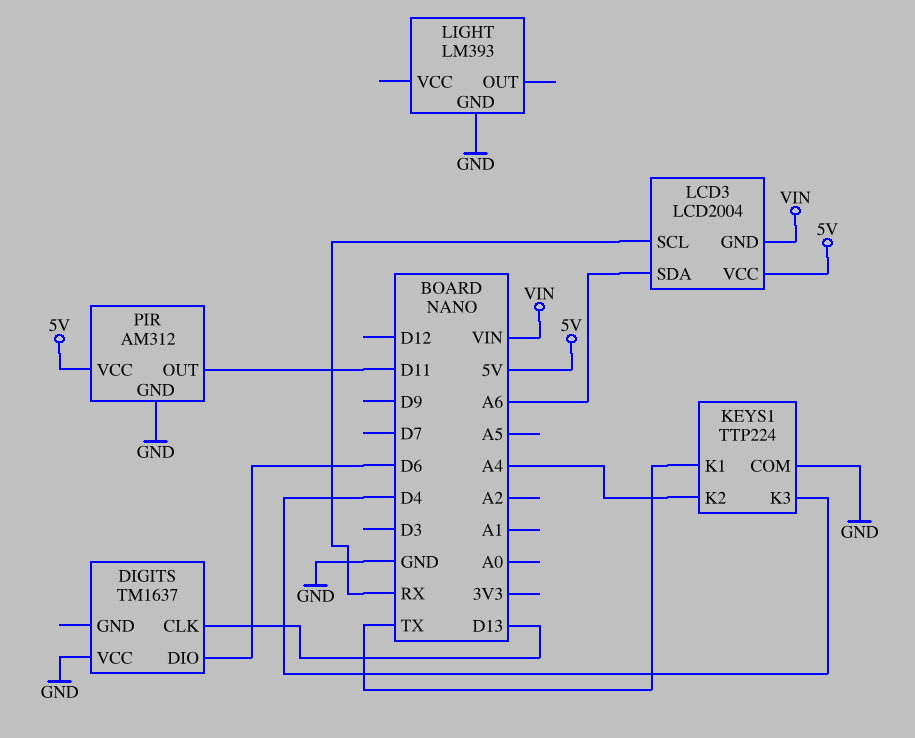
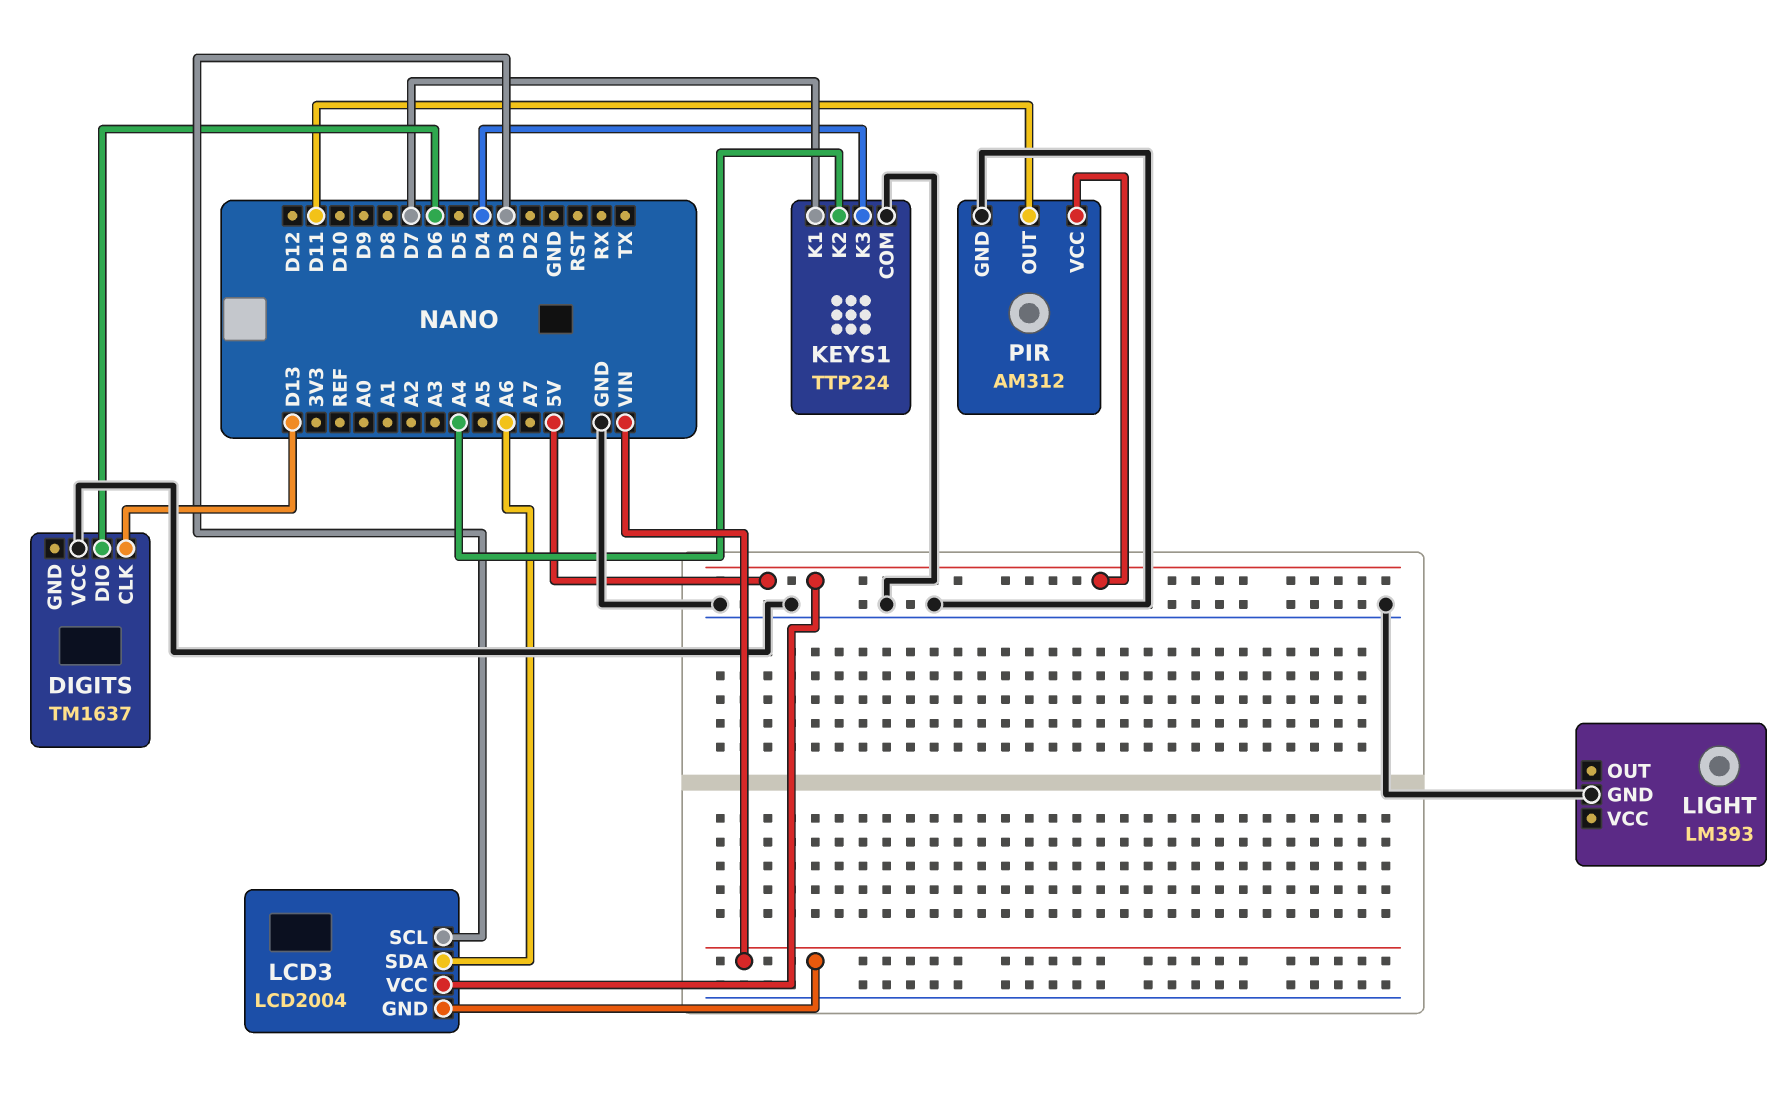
KEYS1 pin K1: TX -> D7
LCD3 pin SCL: RX -> D3

